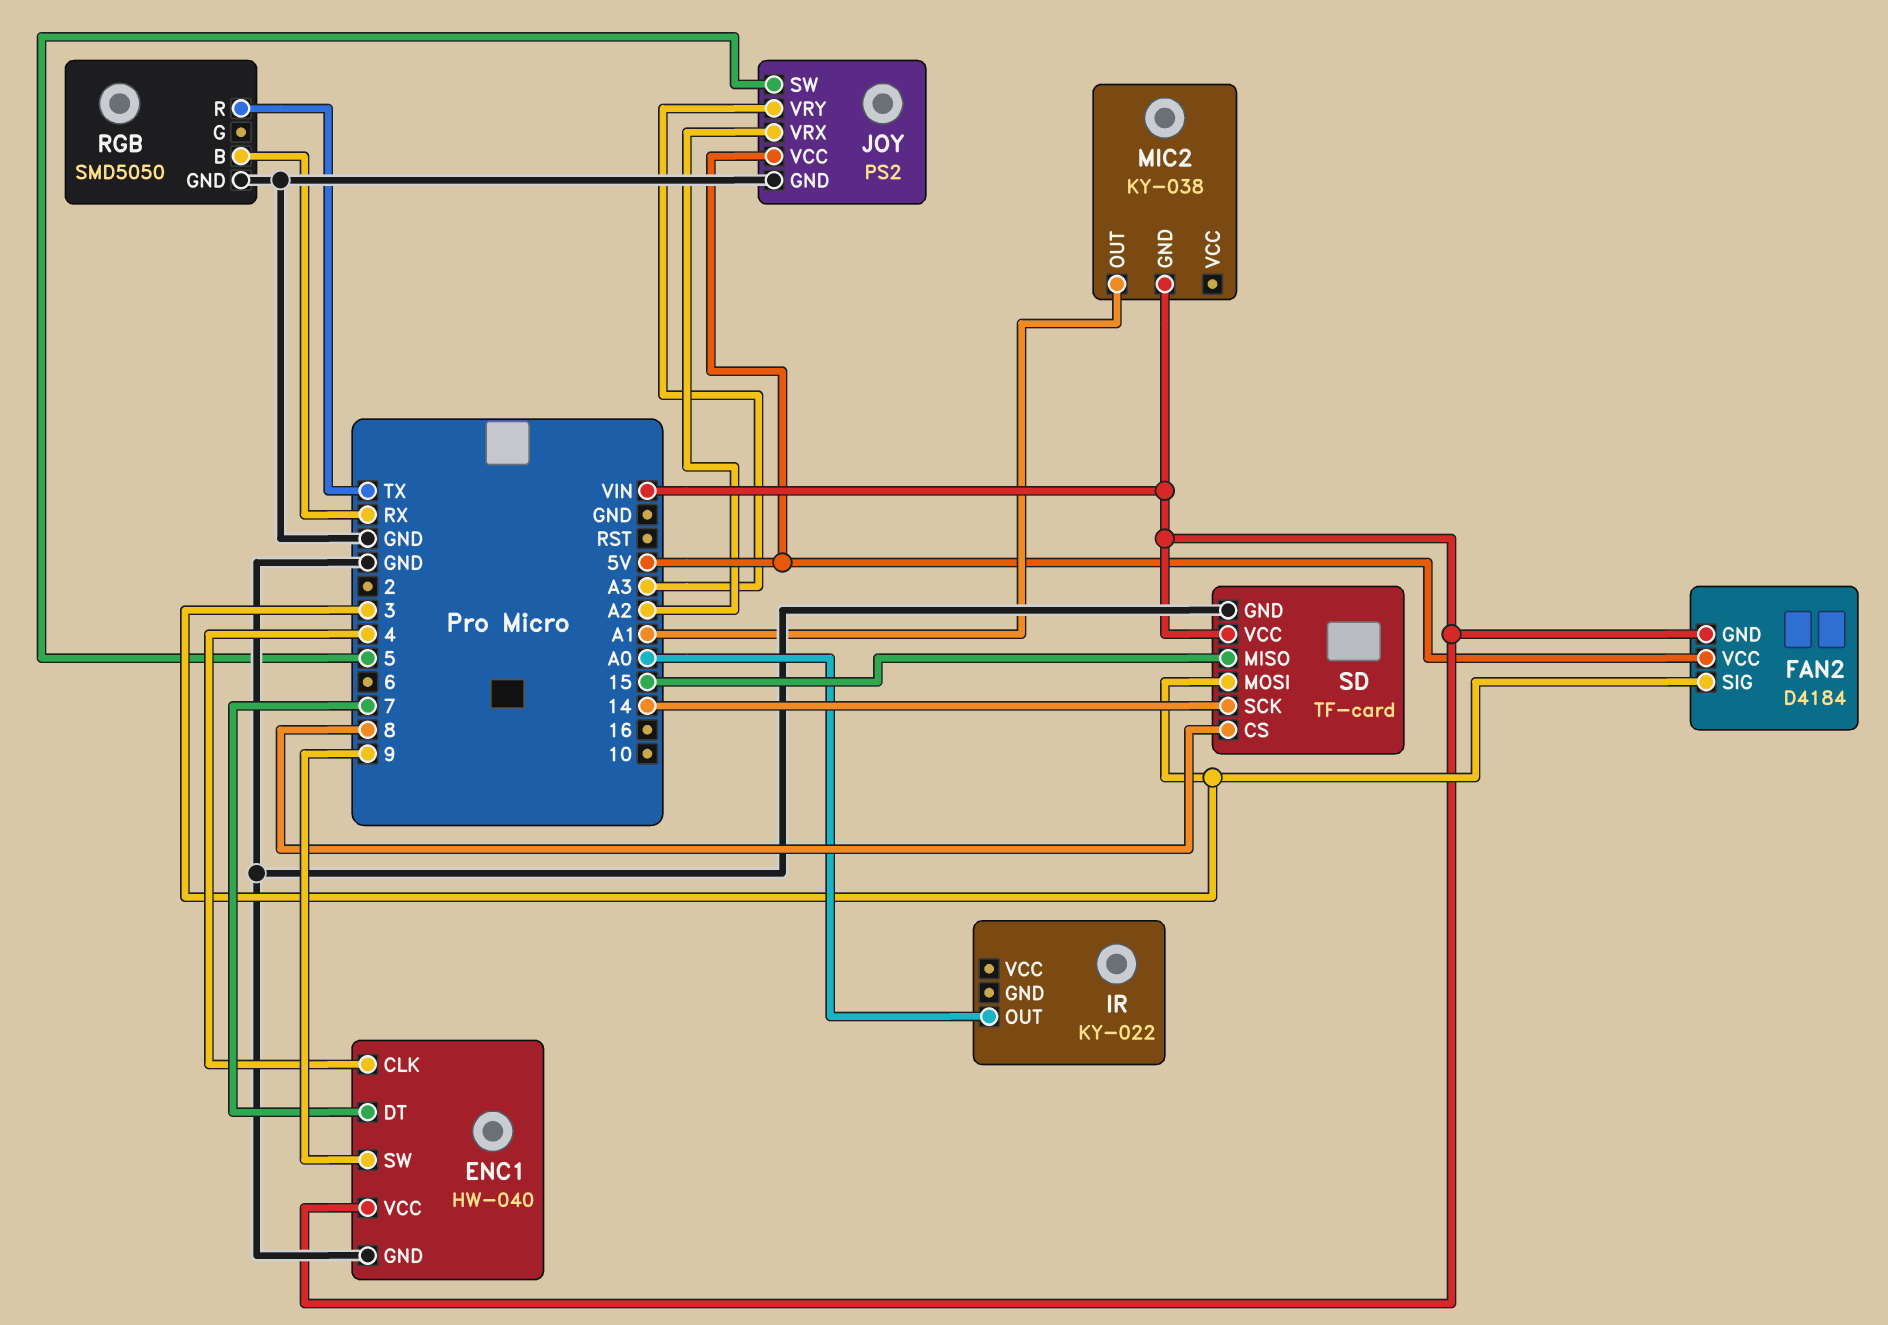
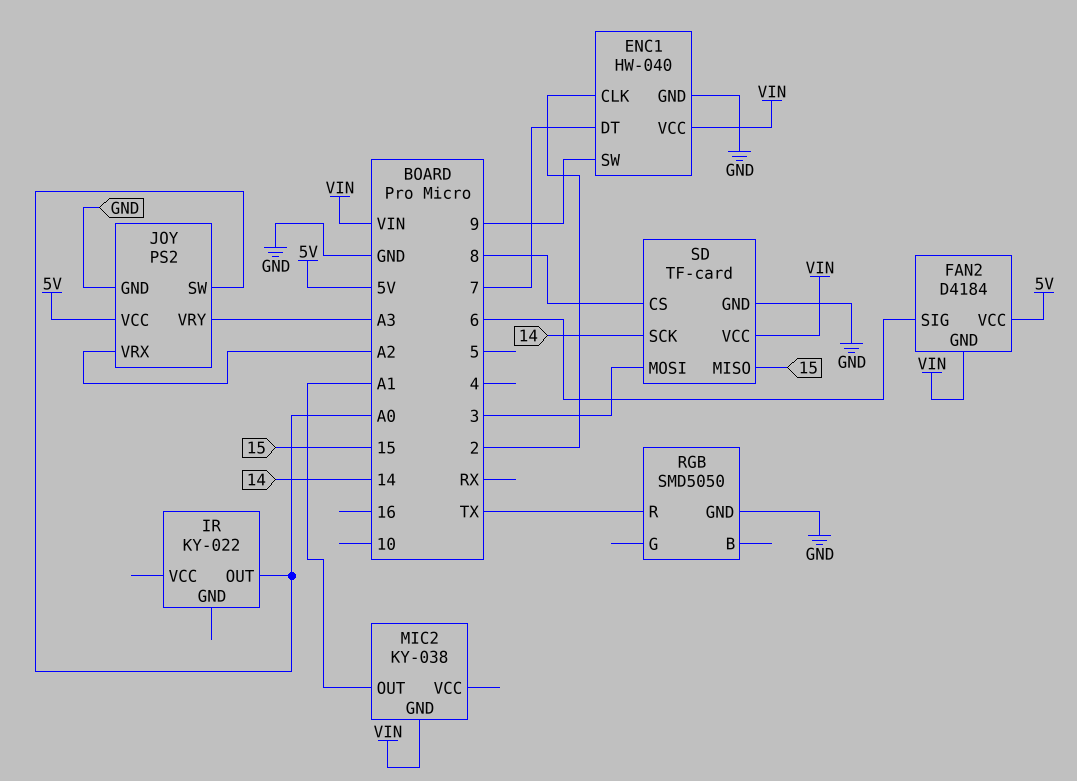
ENC1 pin CLK: 4 -> 2
FAN2 pin SIG: 3 -> 6
JOY pin SW: 5 -> A0
RGB pin B: RX -> none

